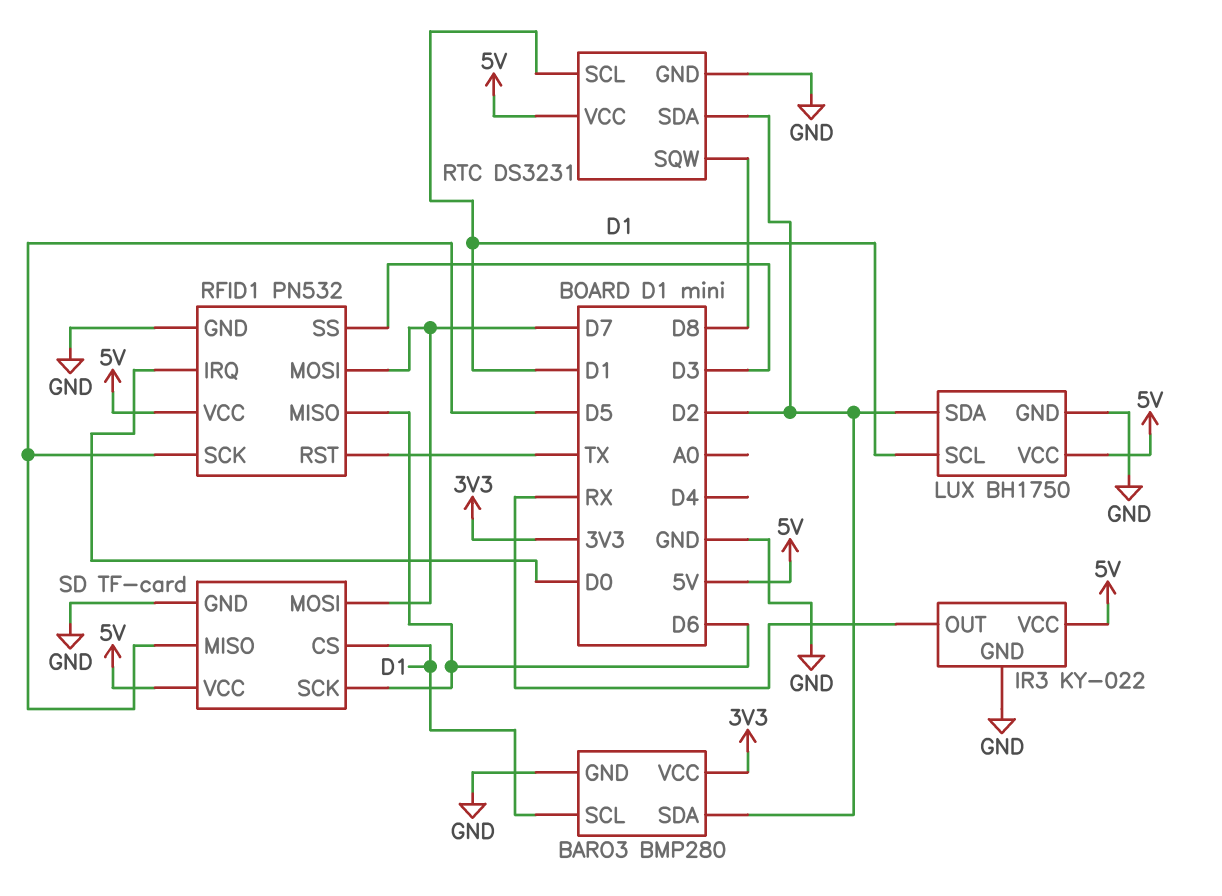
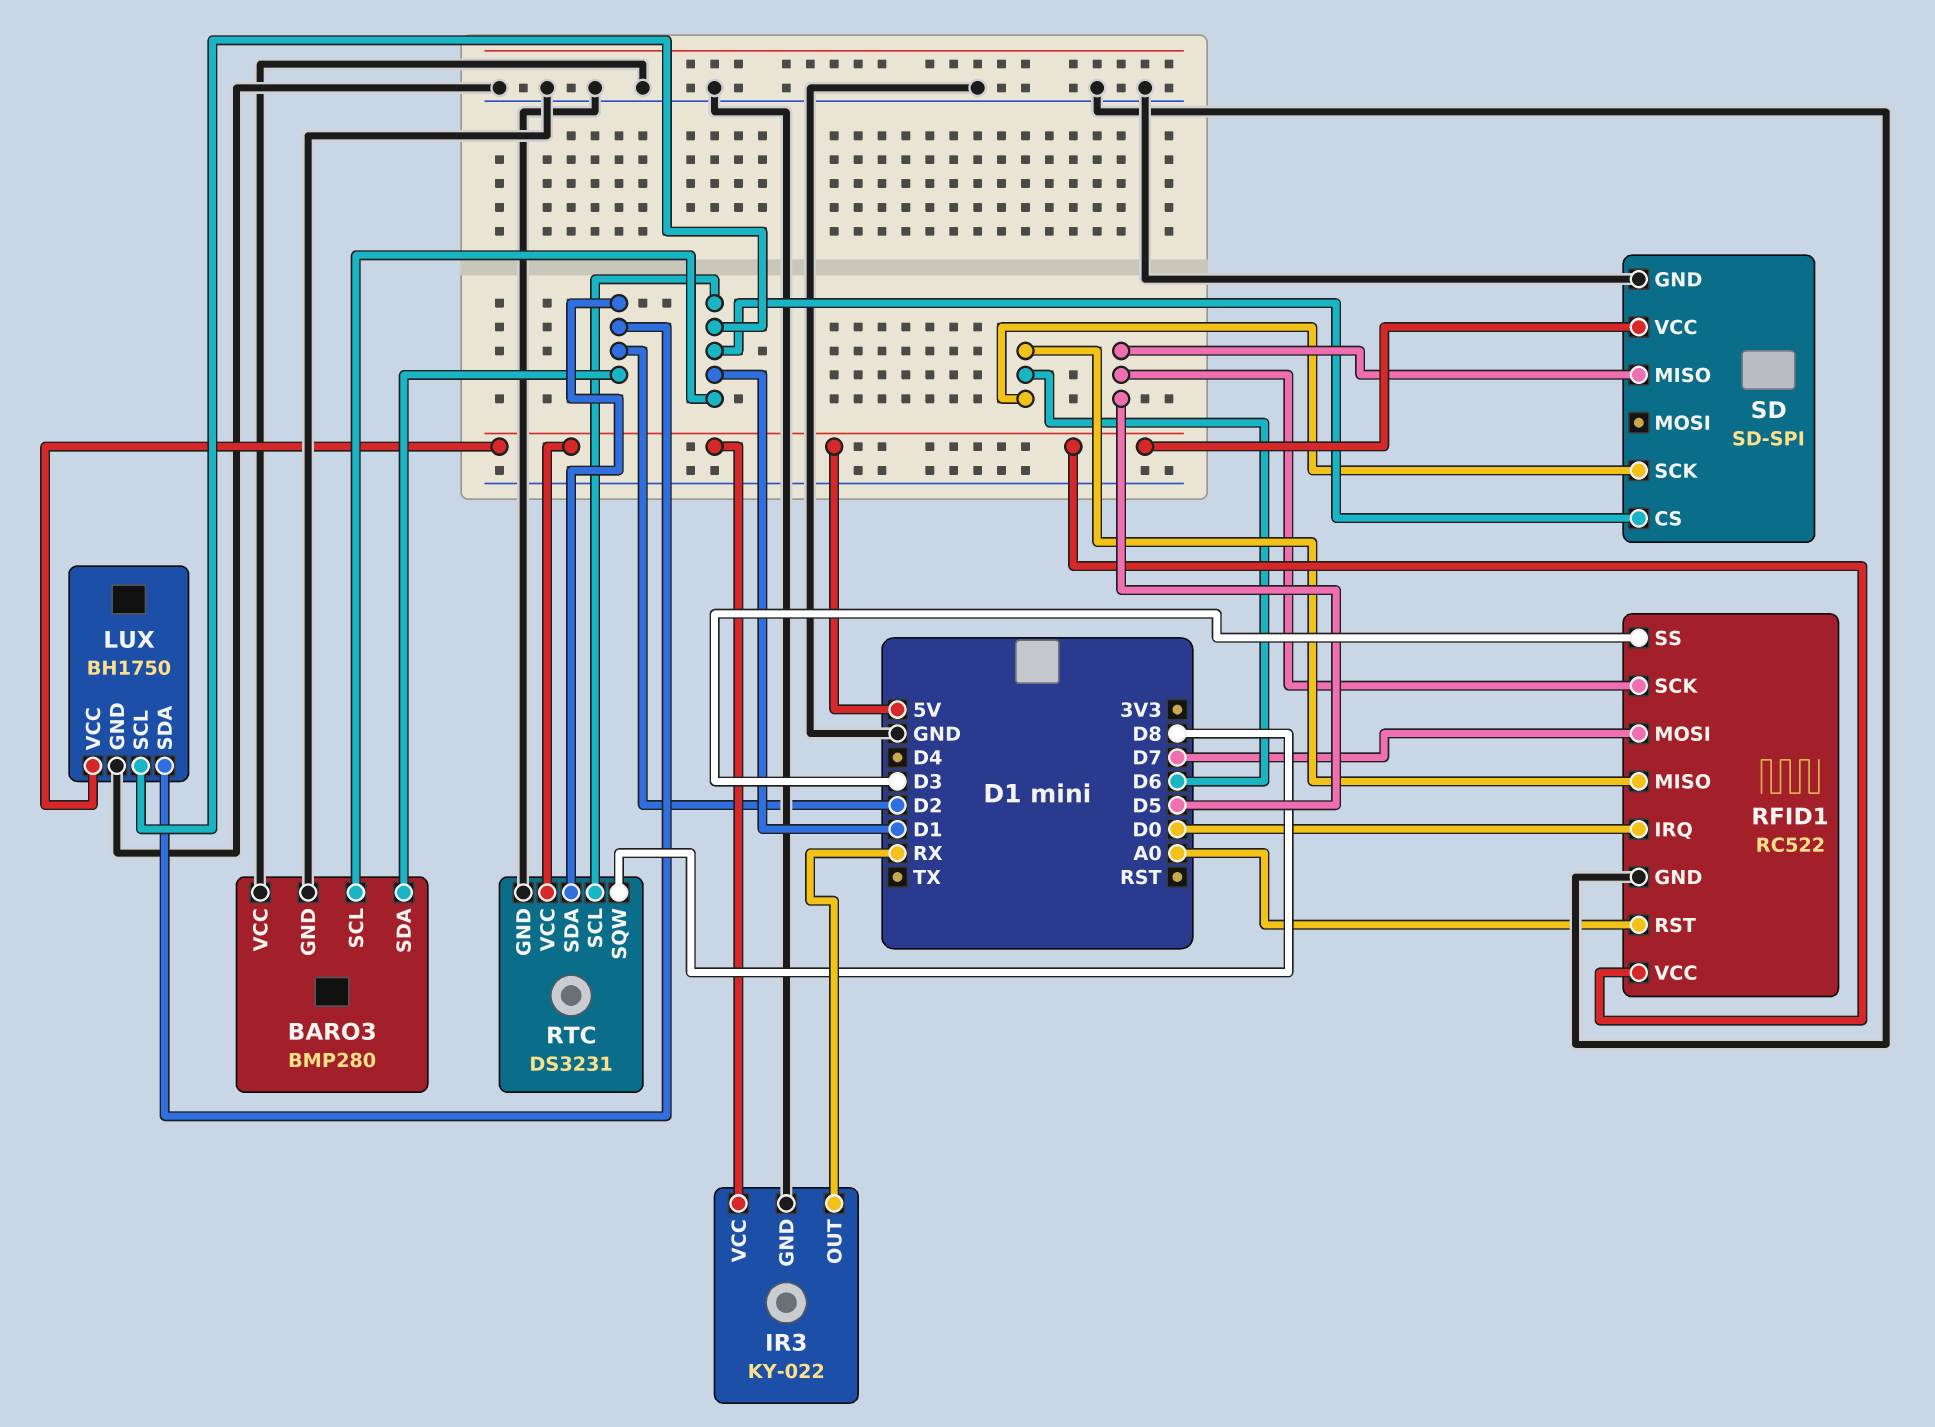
BARO3 pin VCC: 3V3 -> GND
RFID1: PN532 -> RC522
RFID1 pin RST: TX -> A0
SD: TF-card -> SD-SPI
SD pin MOSI: D7 -> none

